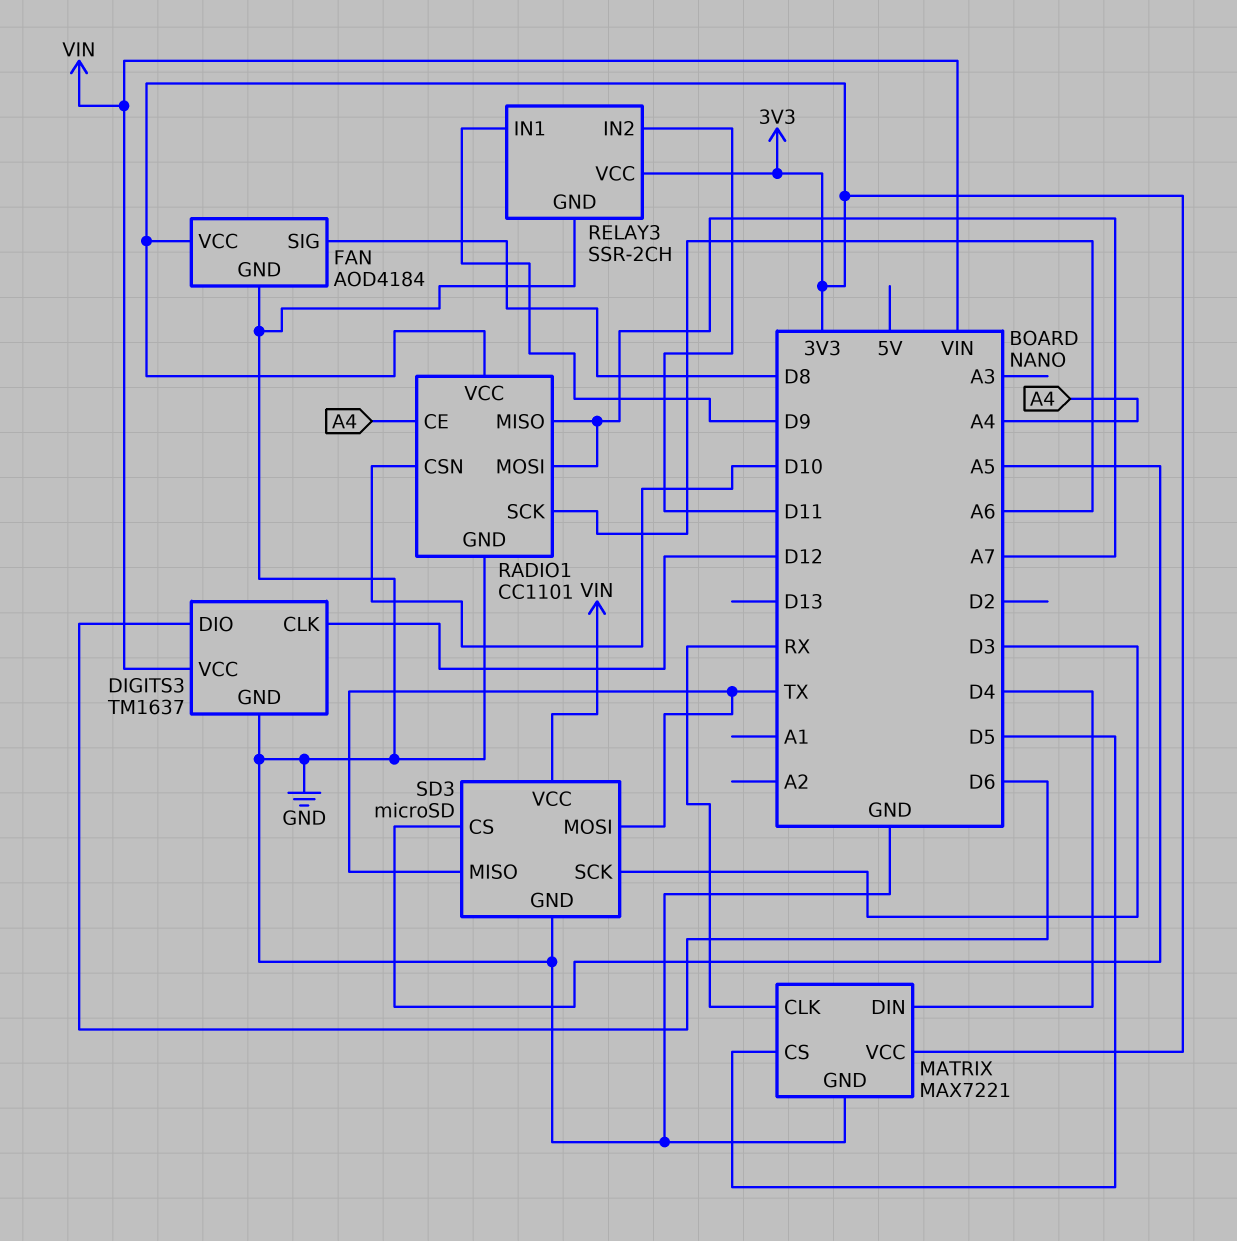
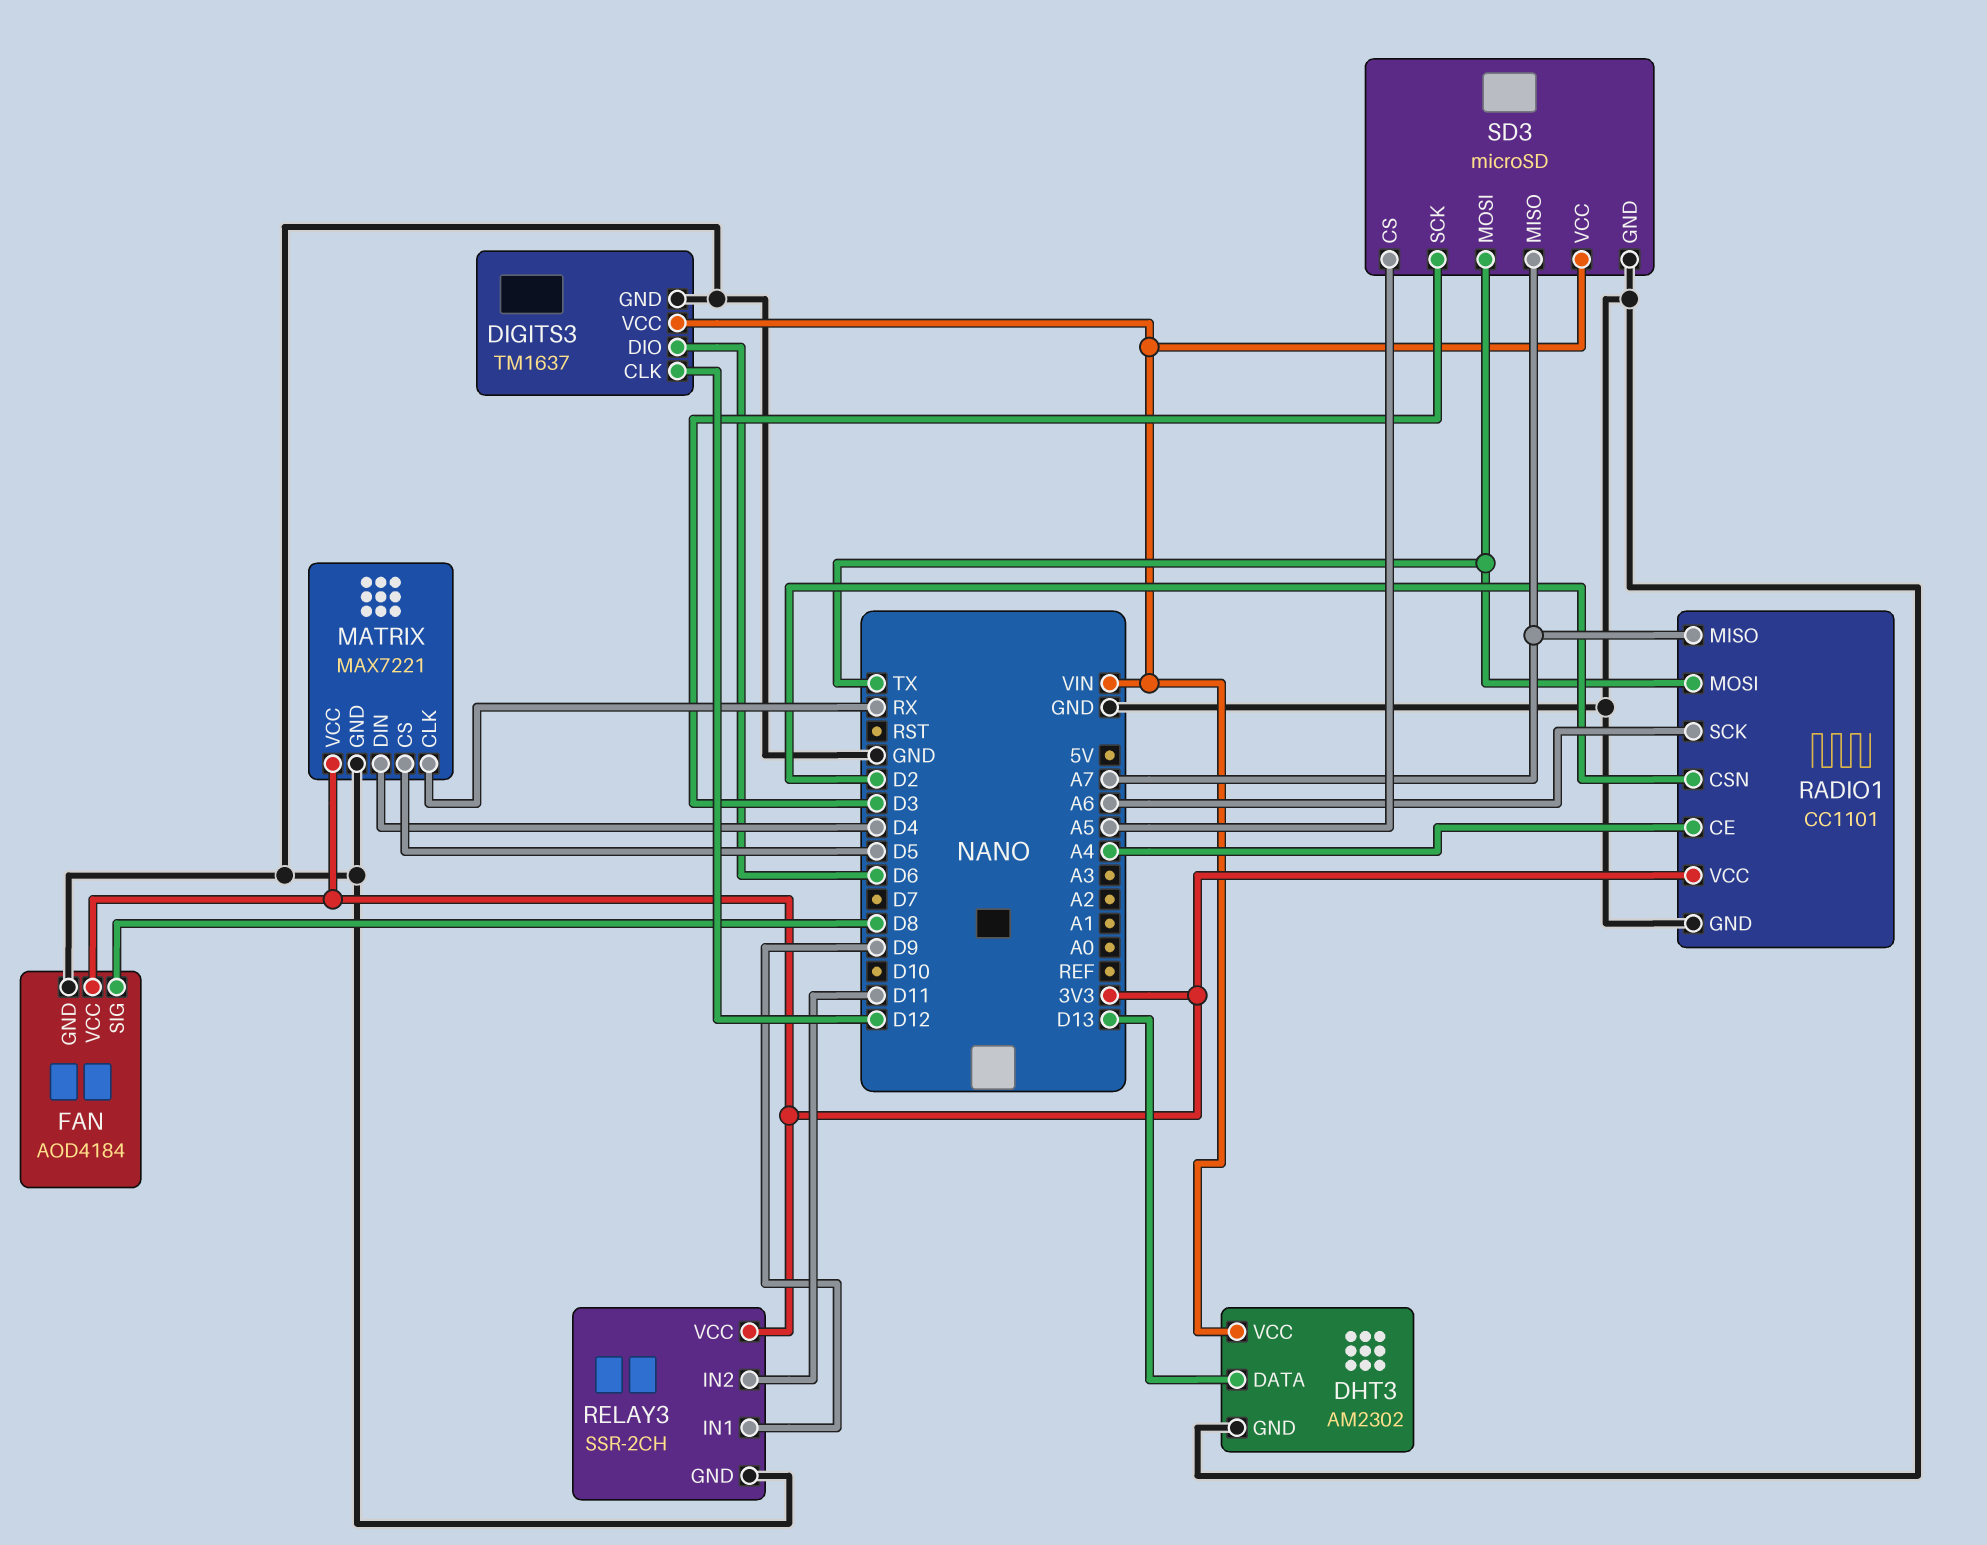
DHT3: none -> AM2302
DHT3 pin DATA: none -> D13
DHT3 pin GND: none -> GND
DHT3 pin VCC: none -> VIN
RADIO1 pin CSN: D10 -> D2
RADIO1 pin MOSI: A7 -> TX
SD3 pin MISO: TX -> A7

